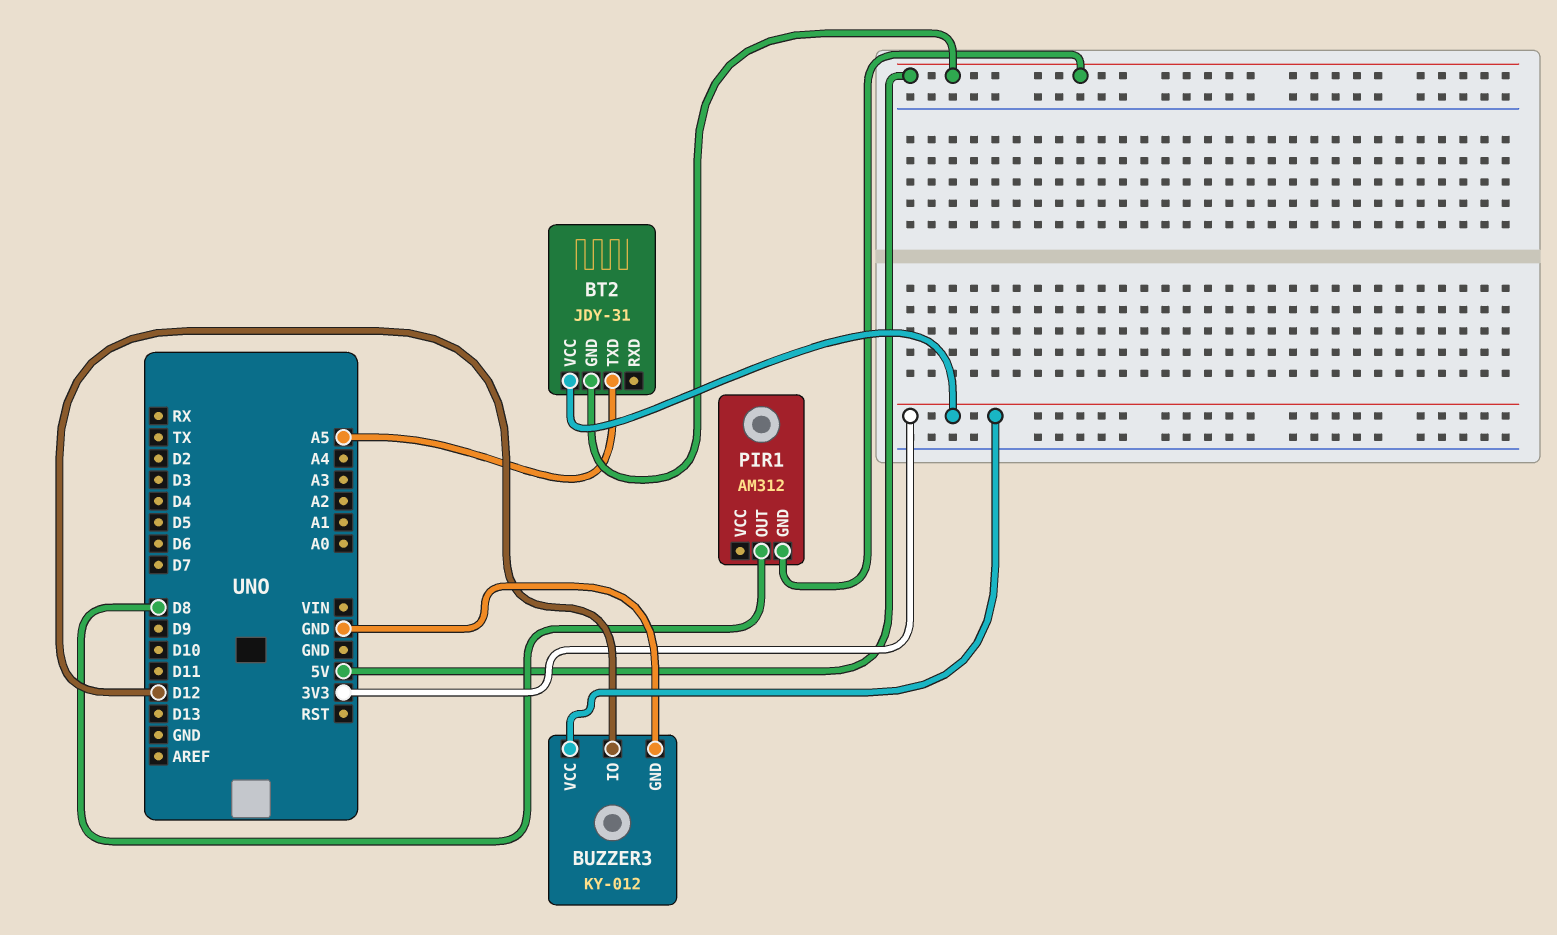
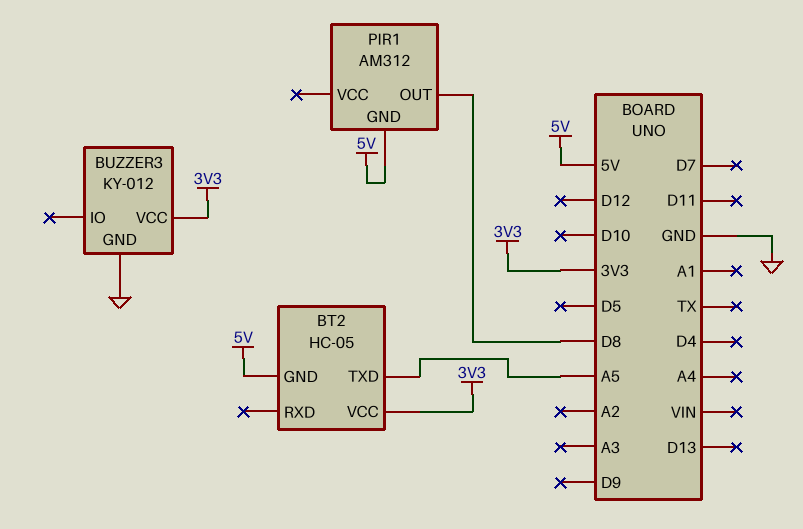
BT2: JDY-31 -> HC-05
BUZZER3 pin IO: D12 -> none

